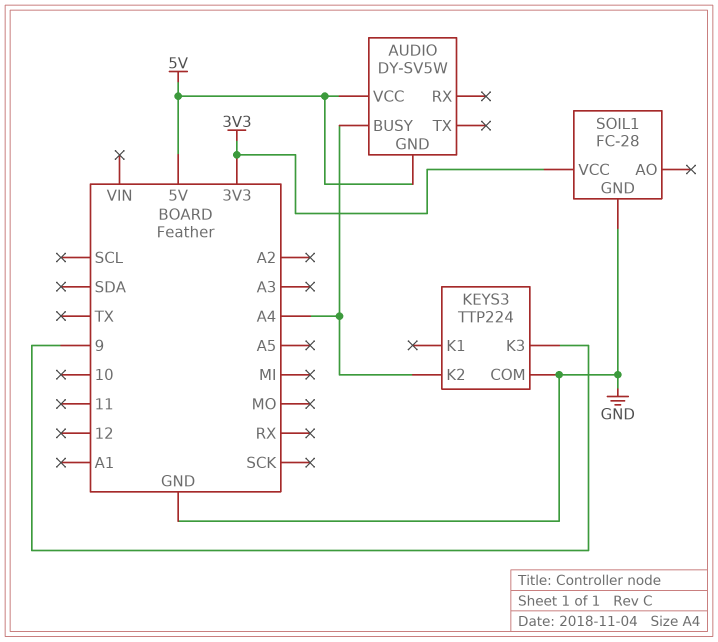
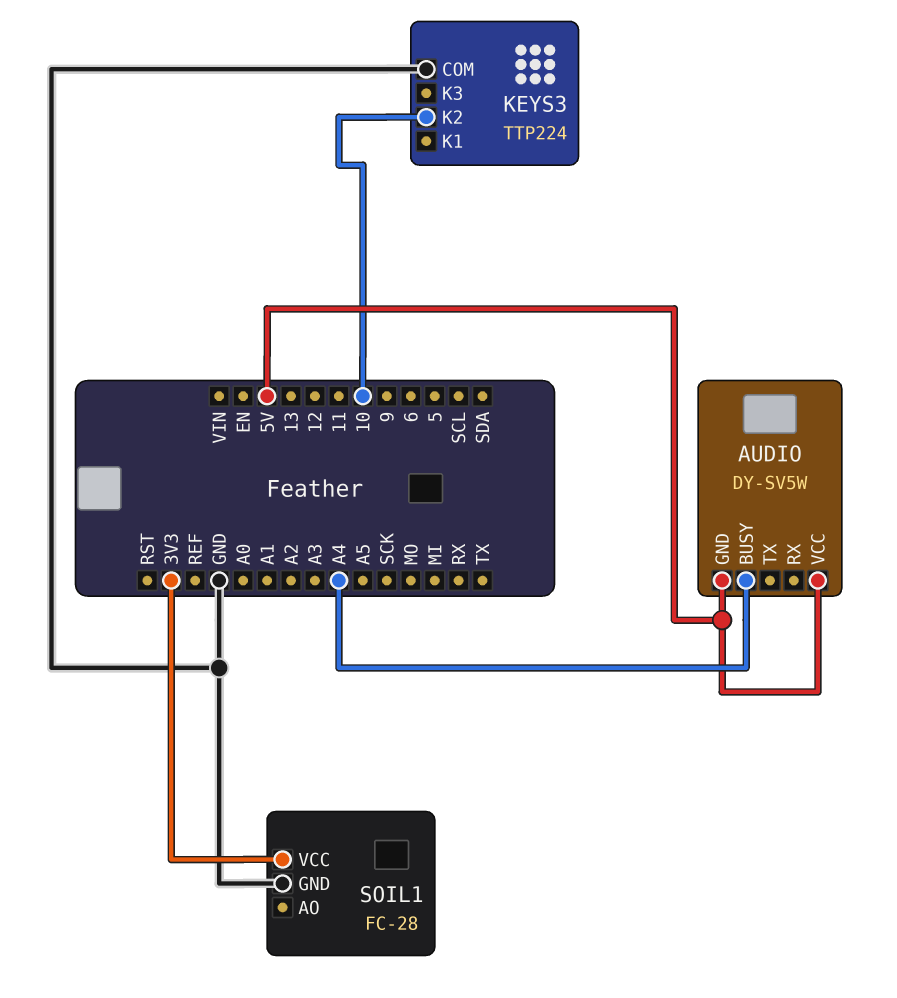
KEYS3 pin K2: A4 -> 10
KEYS3 pin K3: 9 -> none

